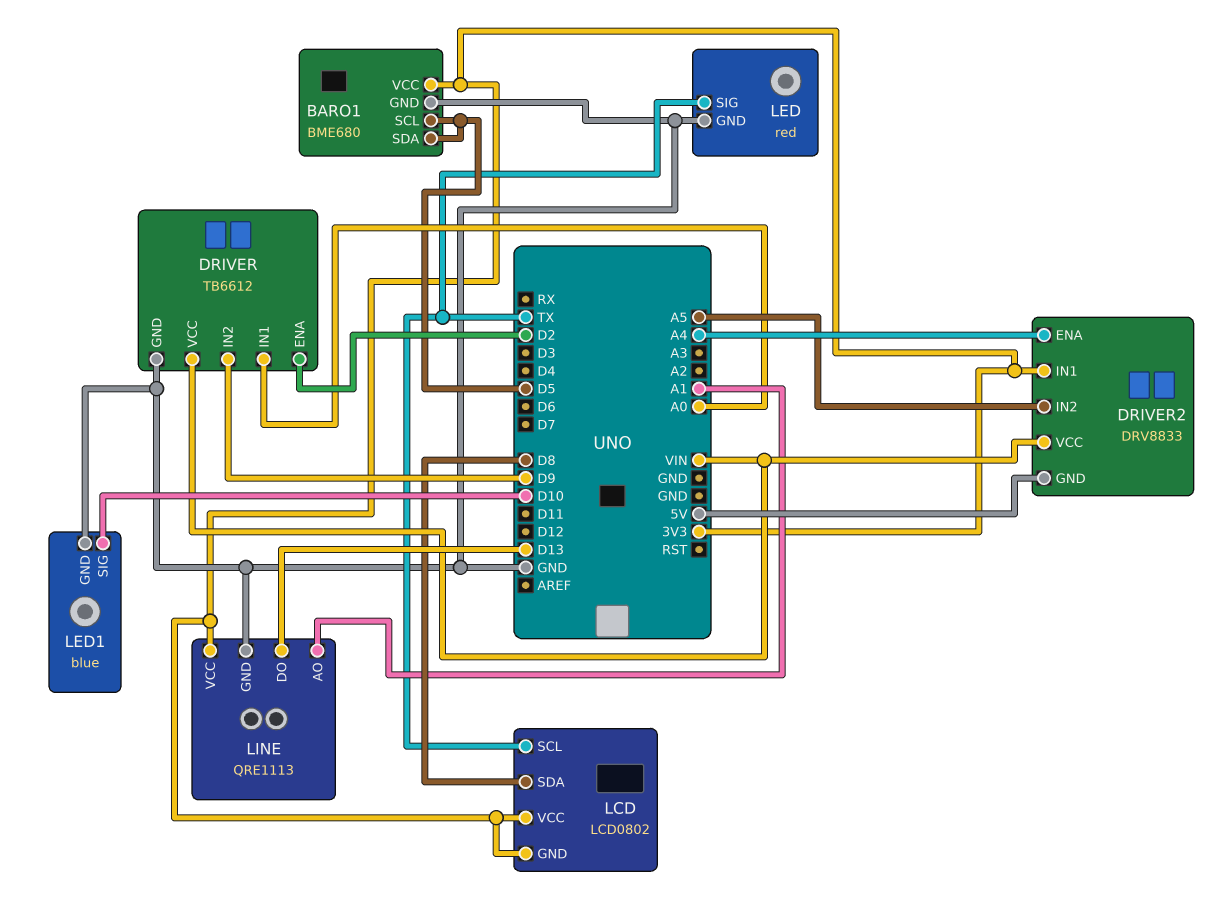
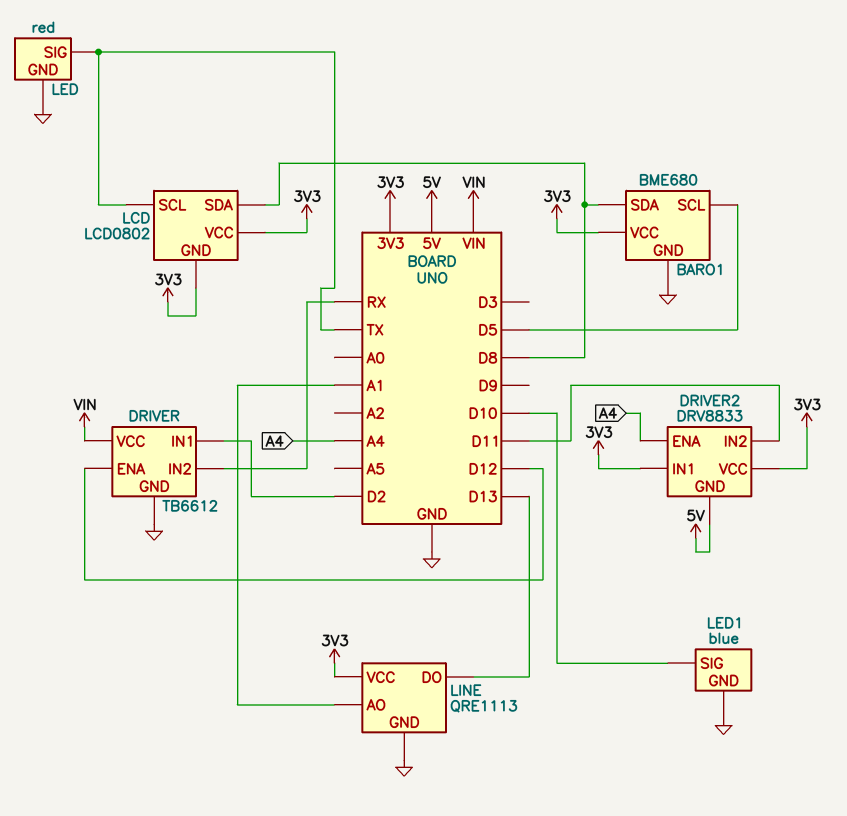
BARO1 pin SDA: D5 -> D8
DRIVER pin ENA: D2 -> D12
DRIVER pin IN1: A0 -> D2
DRIVER pin IN2: D9 -> RX
DRIVER2 pin IN2: A5 -> D11
DRIVER2 pin VCC: VIN -> 3V3

